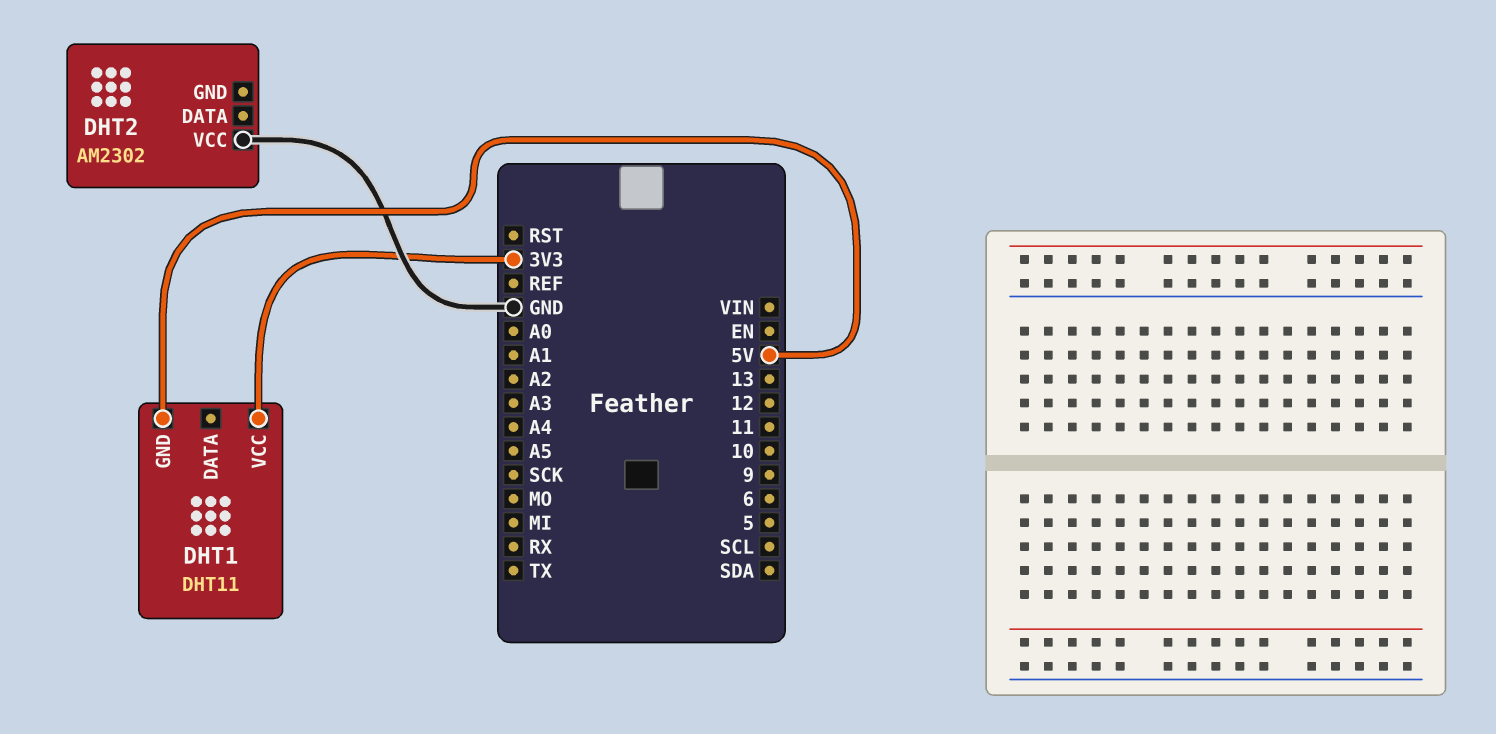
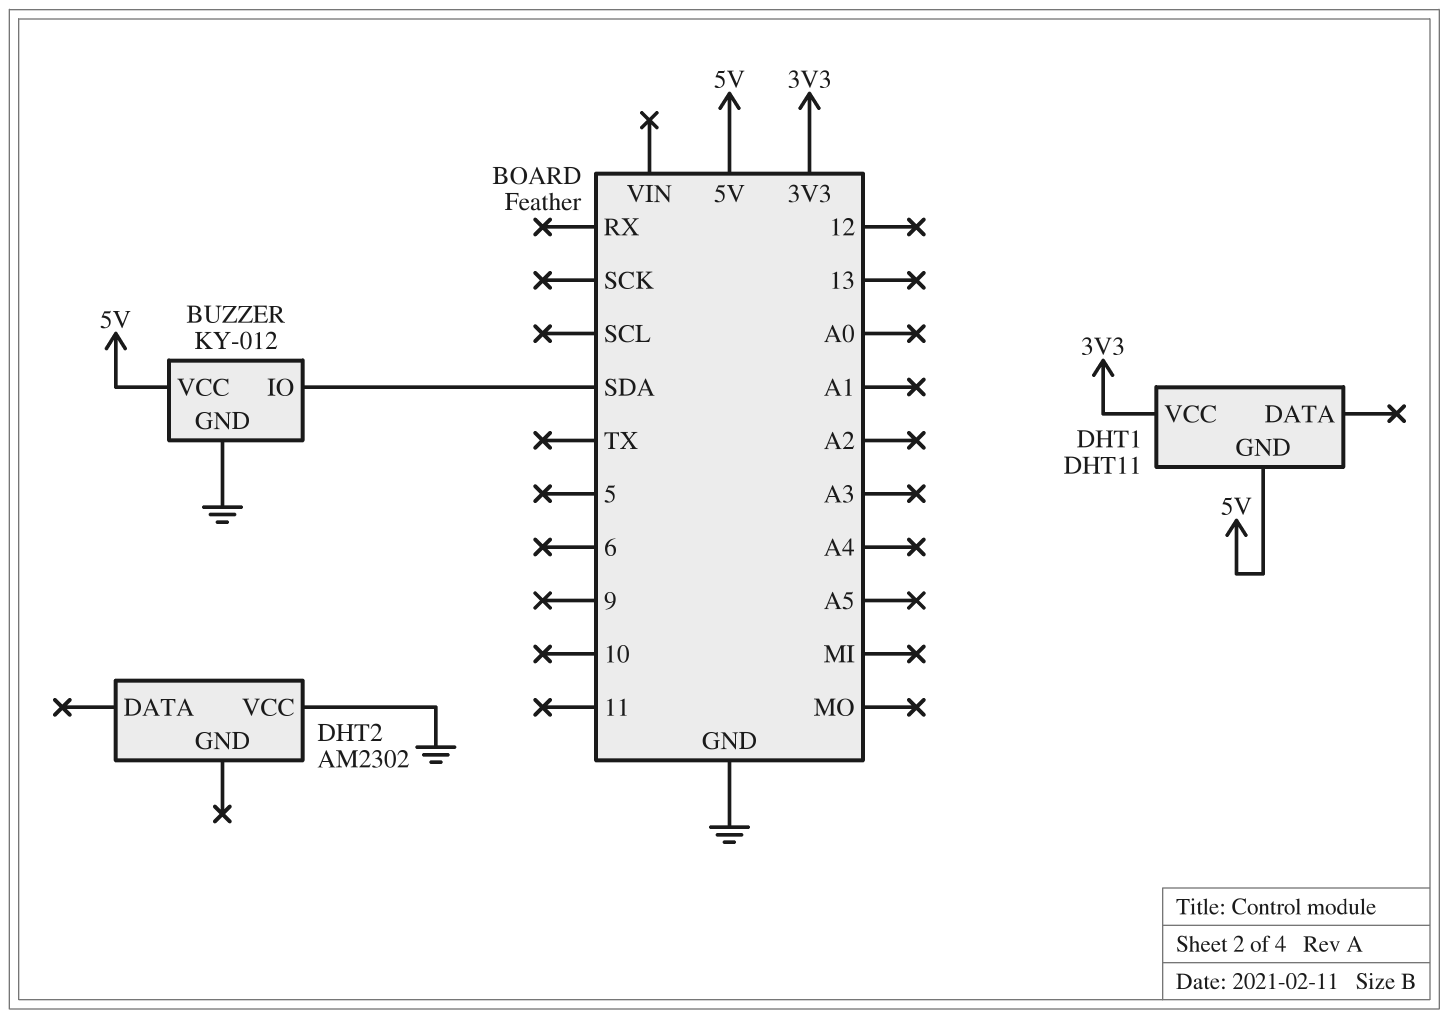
BUZZER: none -> KY-012
BUZZER pin GND: none -> GND
BUZZER pin IO: none -> SDA
BUZZER pin VCC: none -> 5V

